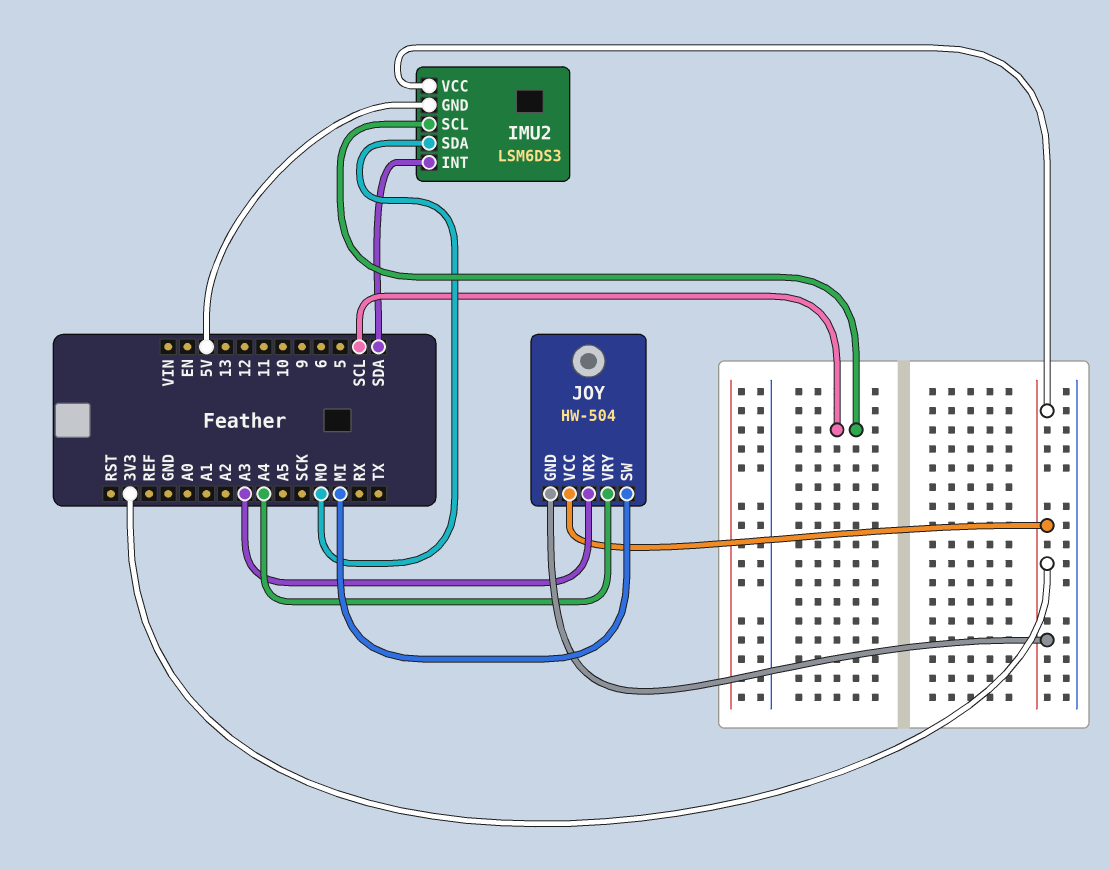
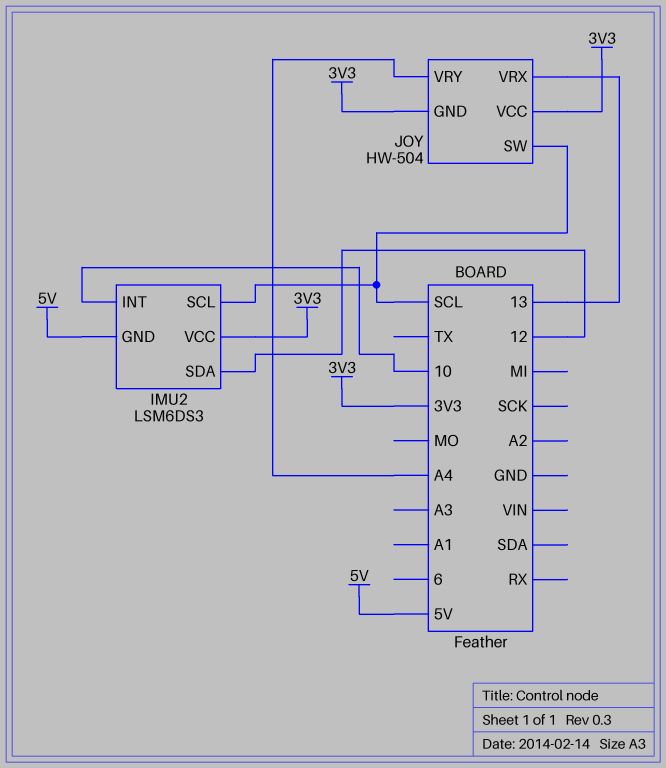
IMU2 pin INT: SDA -> 10
IMU2 pin SDA: MO -> 12
JOY pin SW: MI -> SCL
JOY pin VRX: A3 -> 13

